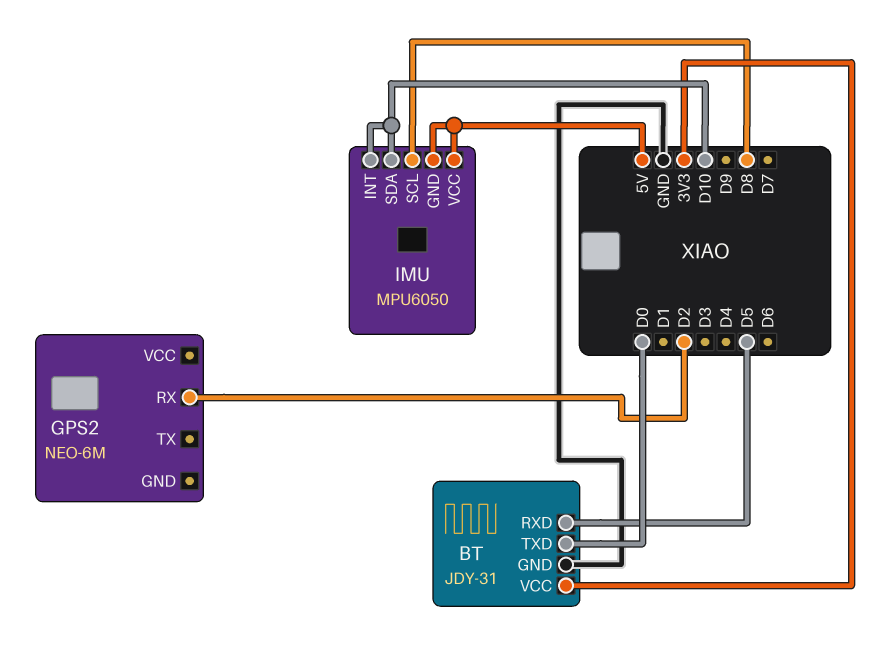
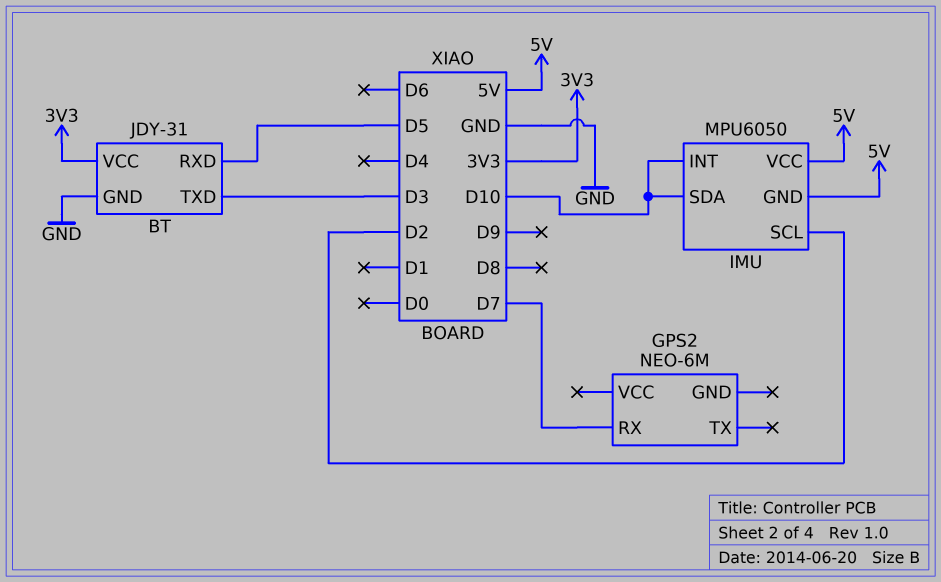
BT pin TXD: D0 -> D3
GPS2 pin RX: D2 -> D7
IMU pin SCL: D8 -> D2

